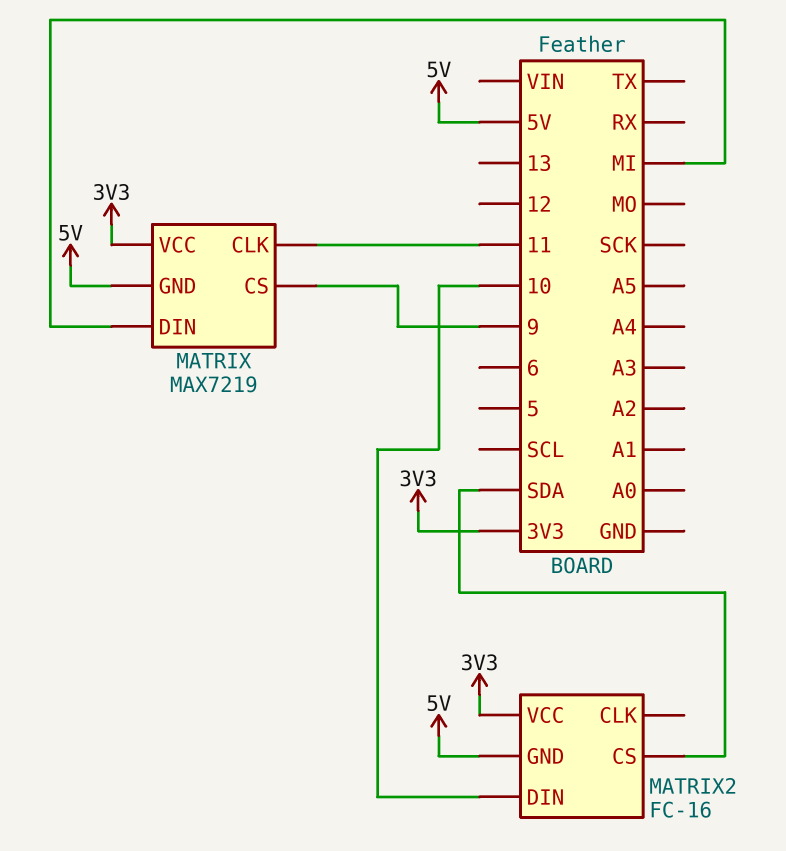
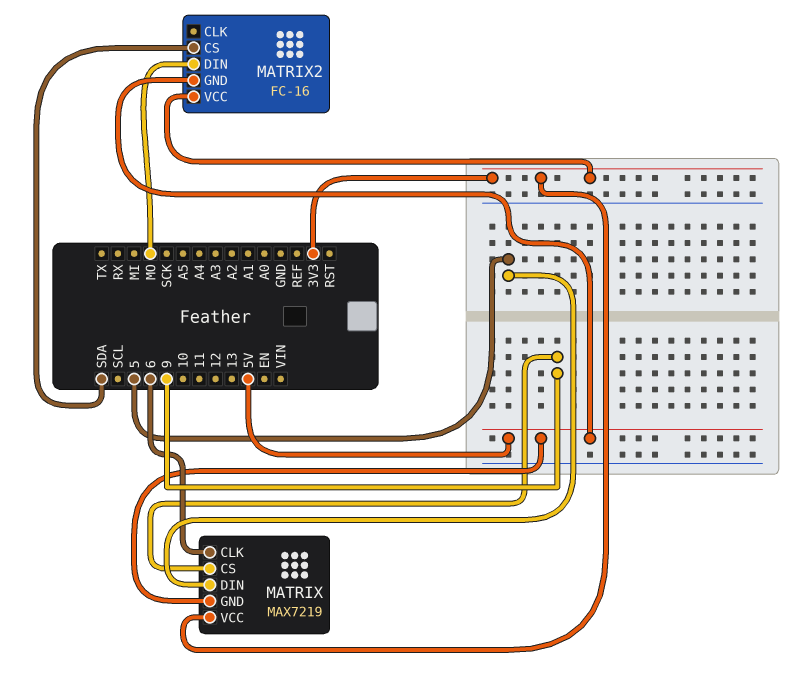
MATRIX pin CLK: 11 -> 6
MATRIX pin DIN: MI -> 5
MATRIX2 pin DIN: 10 -> MO

